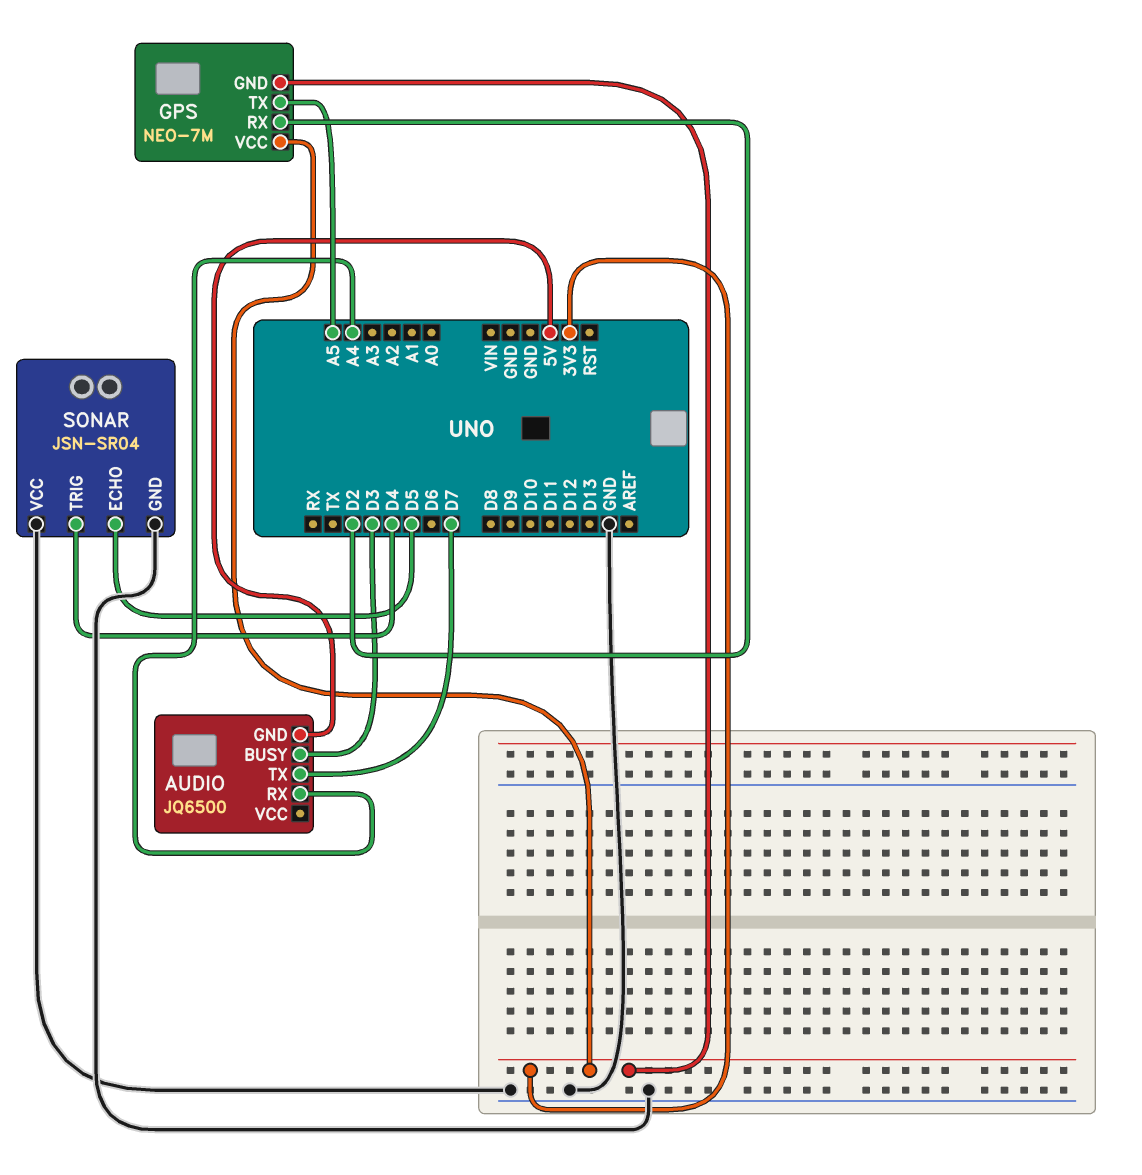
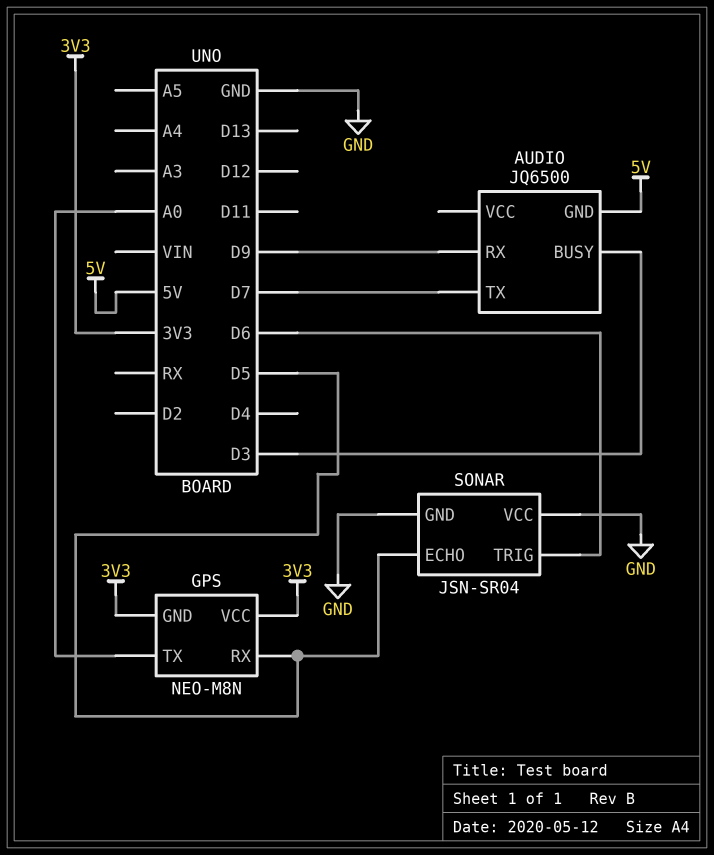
AUDIO pin RX: A4 -> D9
GPS: NEO-7M -> NEO-M8N
GPS pin RX: D2 -> D5
GPS pin TX: A5 -> A0
SONAR pin TRIG: D4 -> D6

